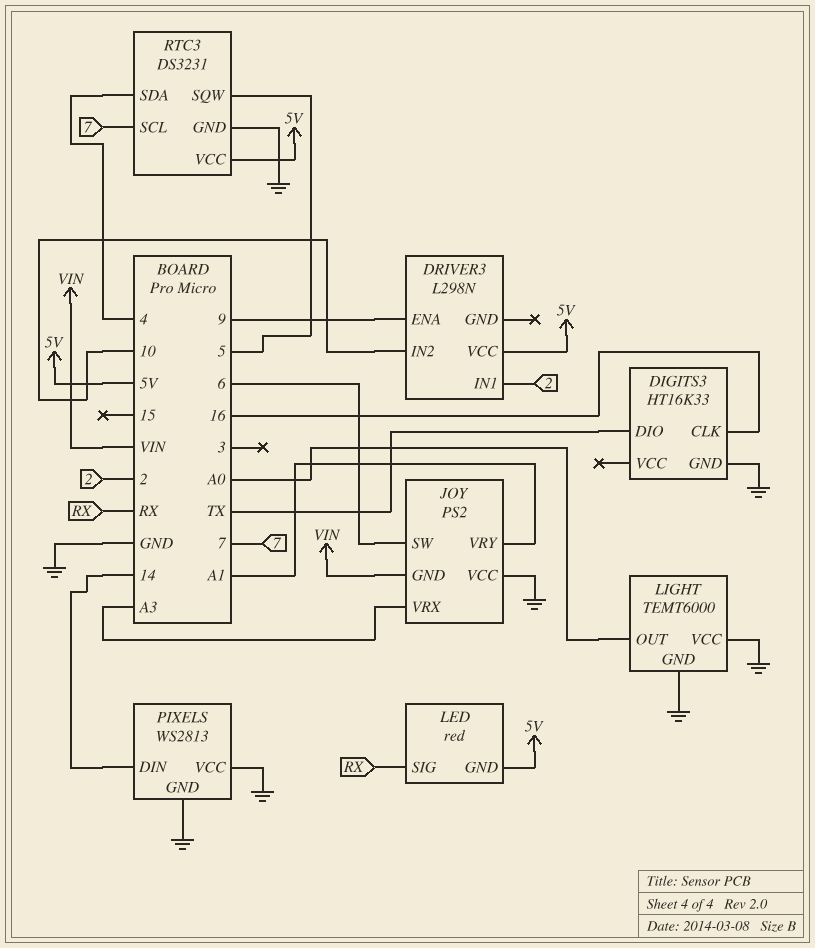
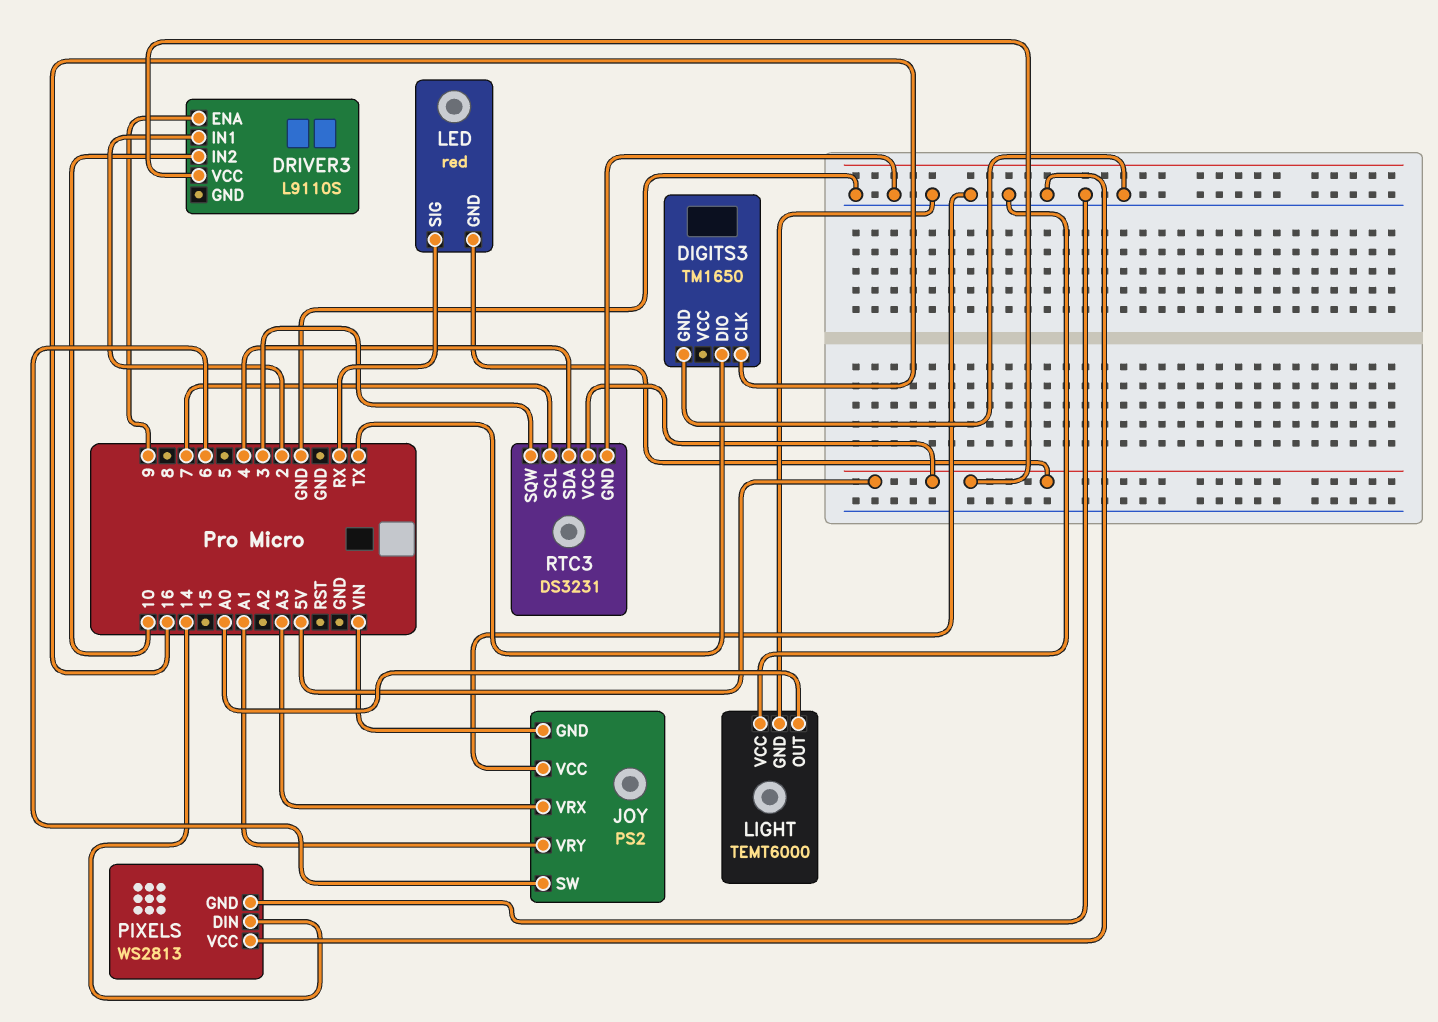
DIGITS3: HT16K33 -> TM1650
DRIVER3: L298N -> L9110S
RTC3 pin SQW: 5 -> 3

